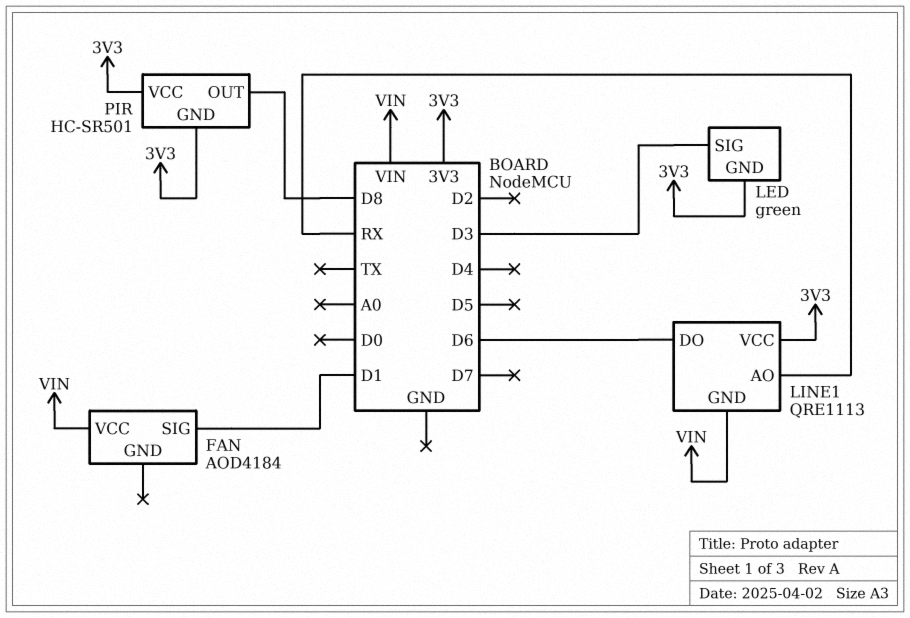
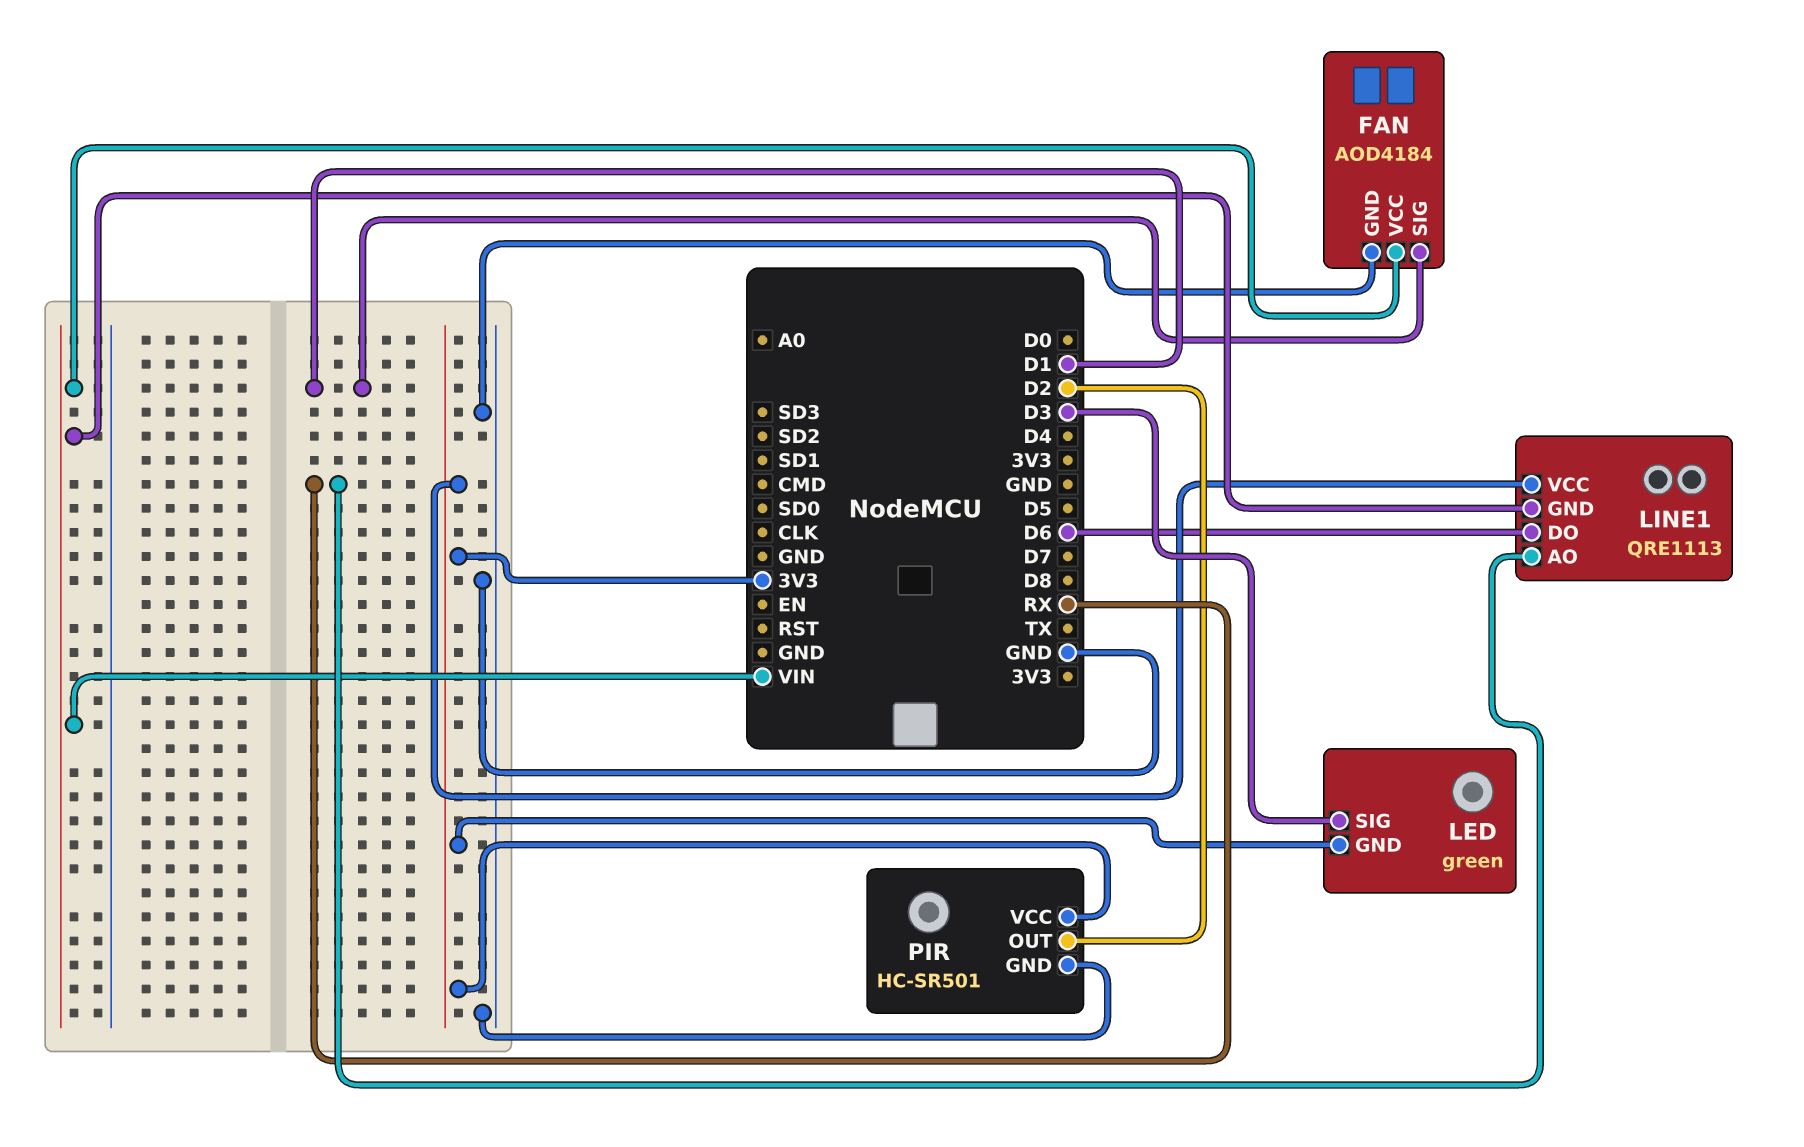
FAN pin GND: none -> GND
PIR pin GND: 3V3 -> GND
PIR pin OUT: D8 -> D2

